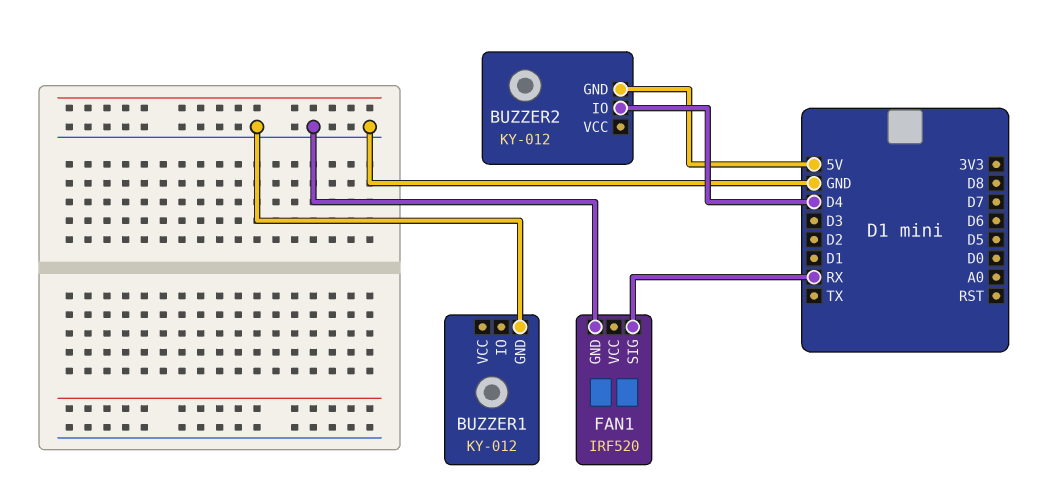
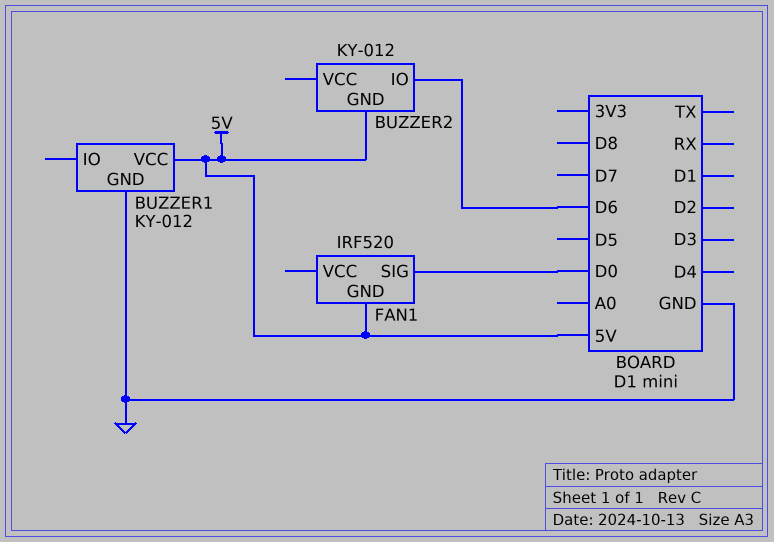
BUZZER1 pin VCC: none -> 5V
BUZZER2 pin IO: D4 -> D6
FAN1 pin GND: GND -> 5V
FAN1 pin SIG: RX -> D0

